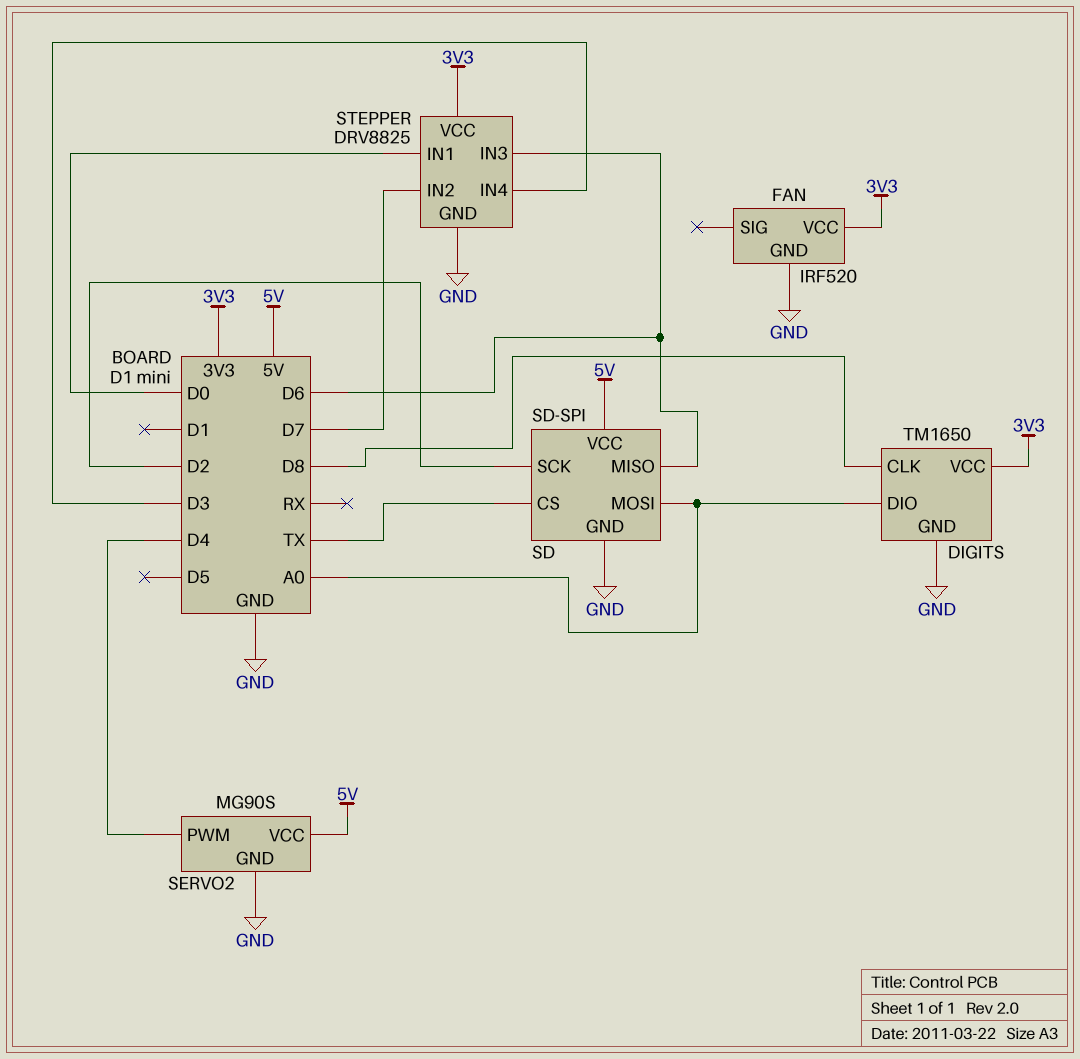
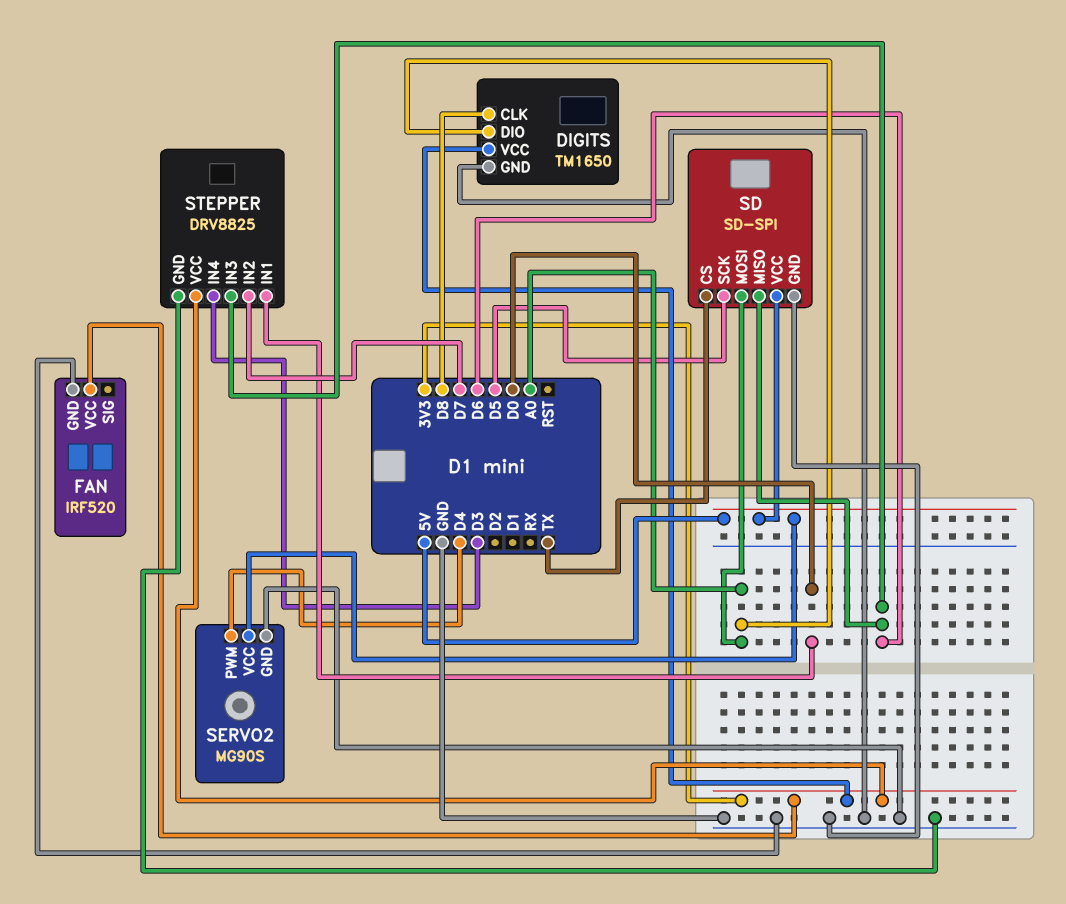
SD pin SCK: D2 -> D5

